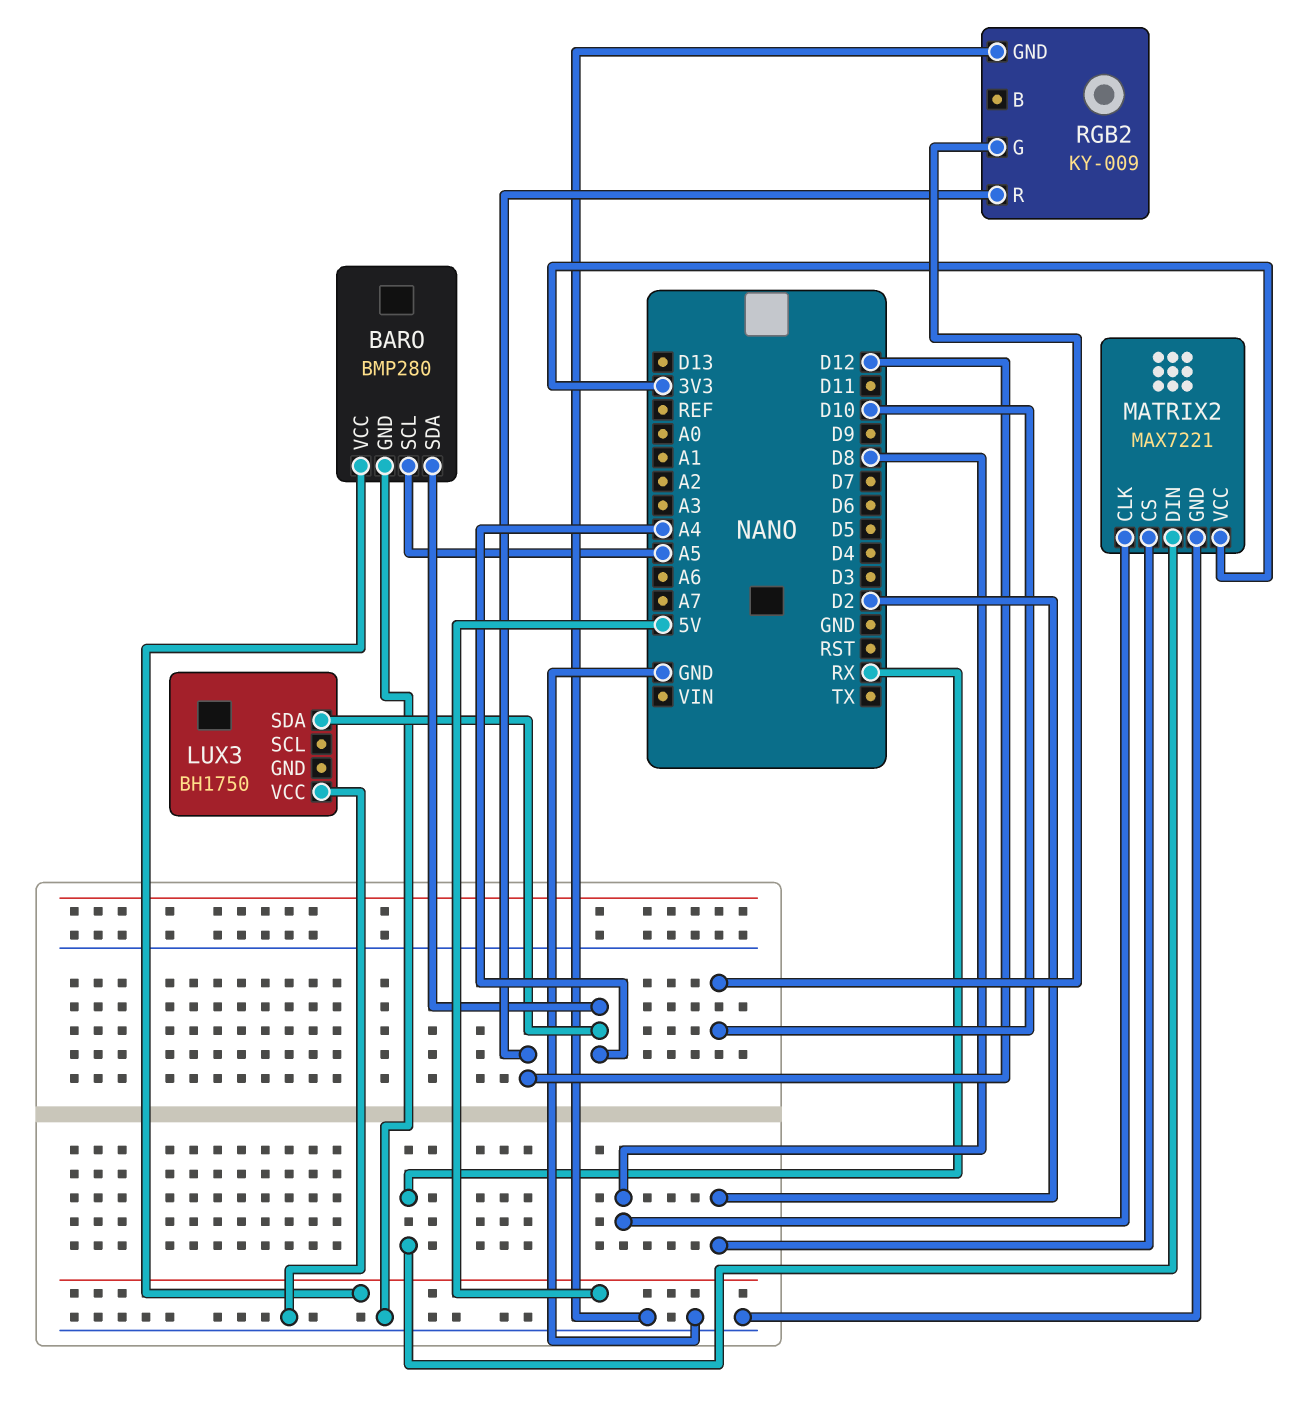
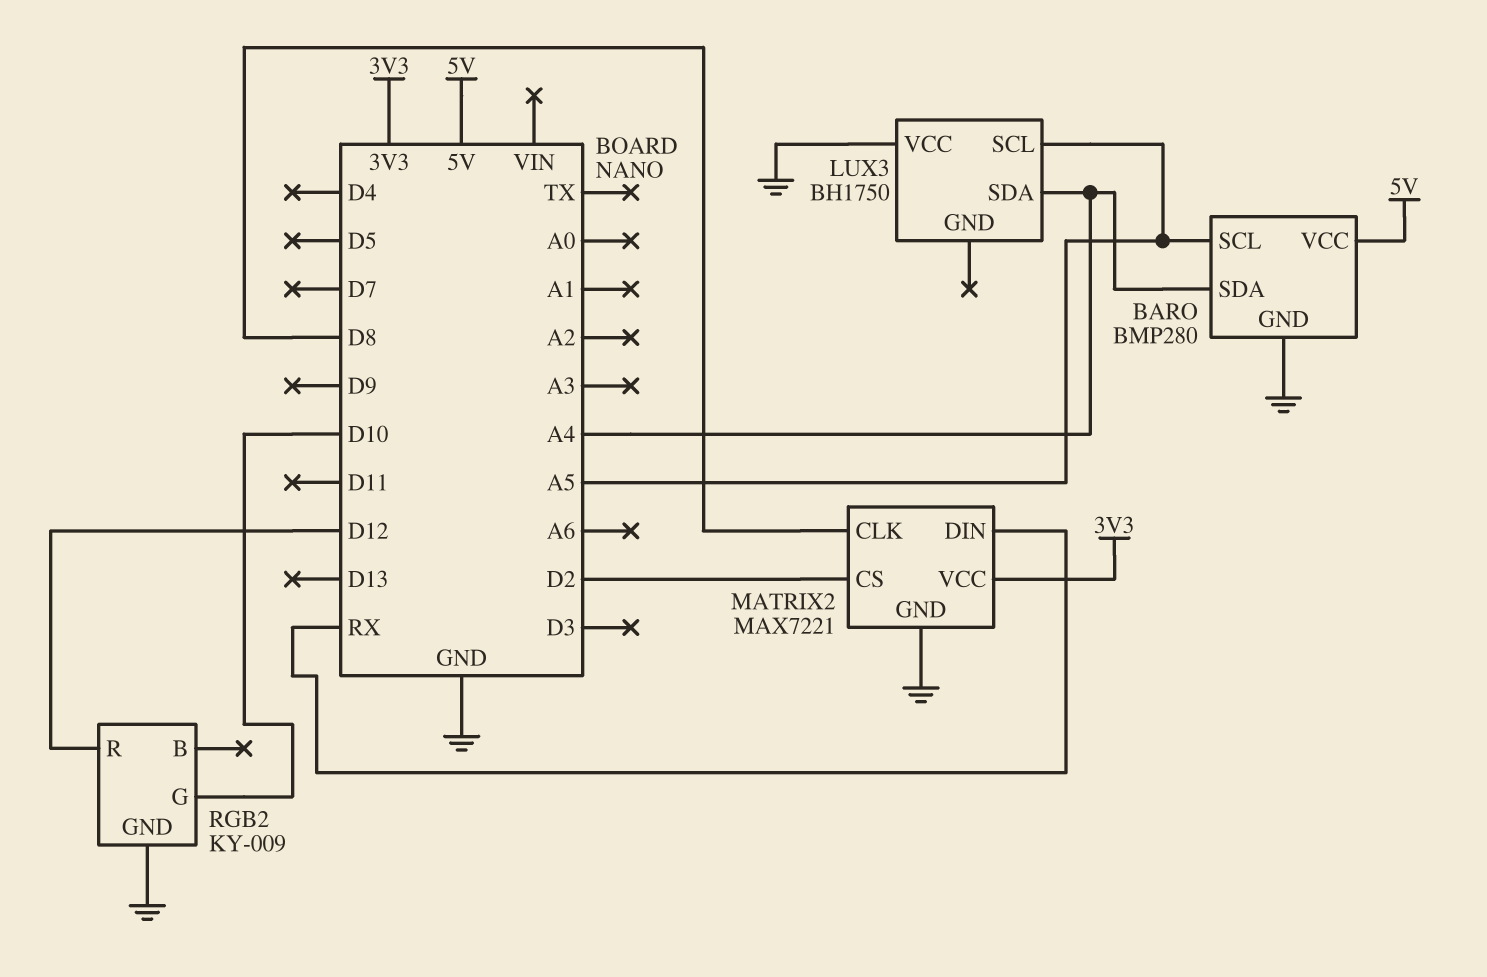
LUX3 pin SCL: none -> A5

